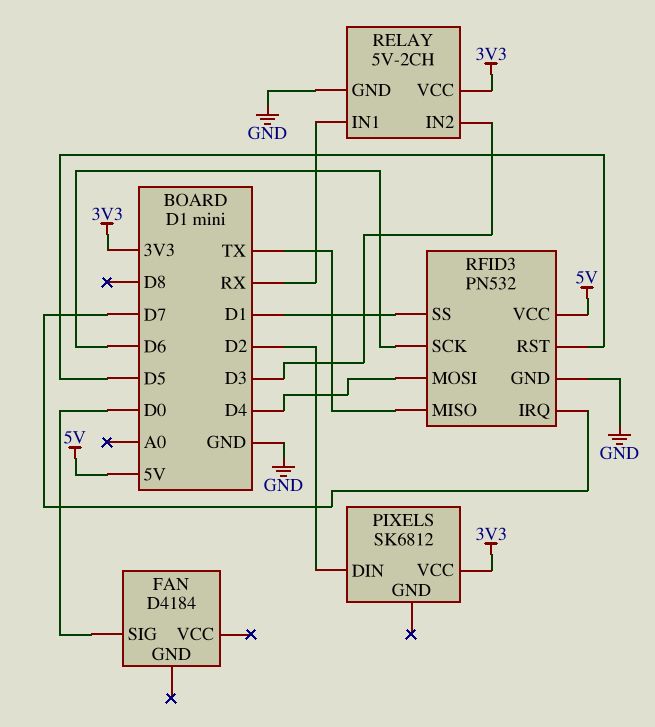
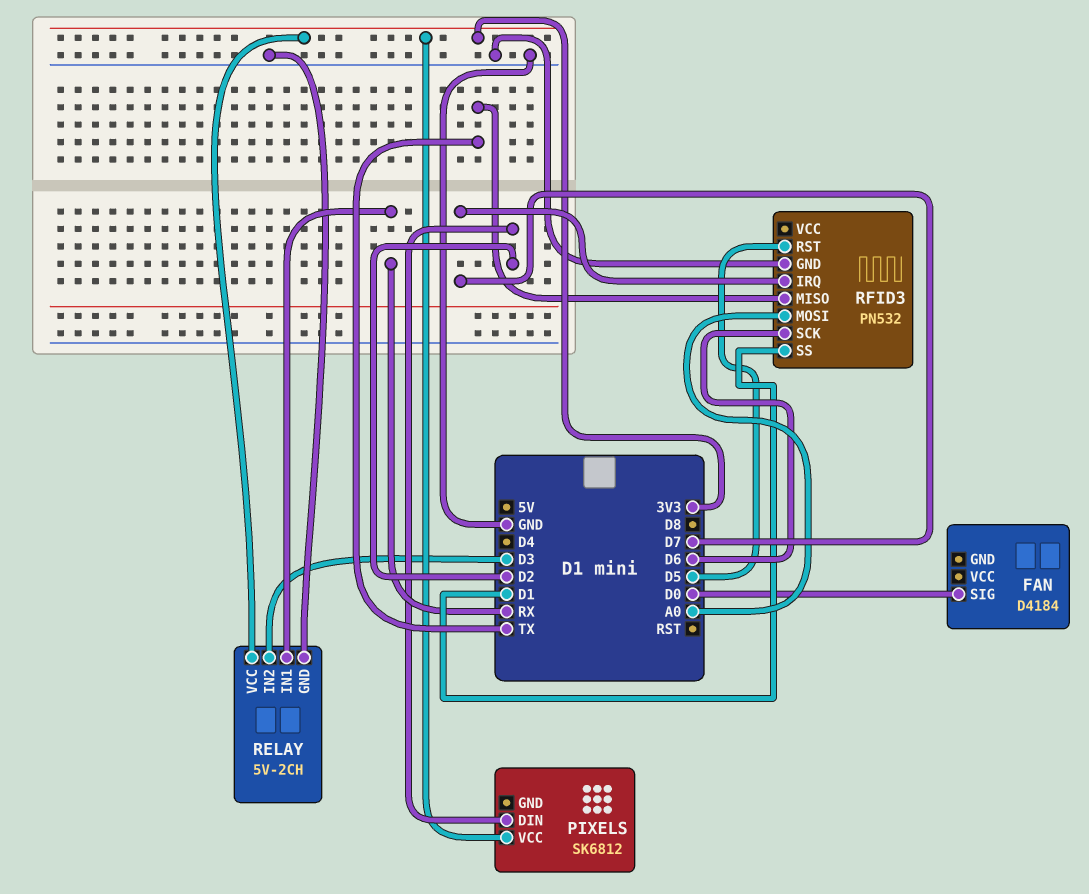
RFID3 pin MOSI: D4 -> A0
RFID3 pin VCC: 5V -> none

